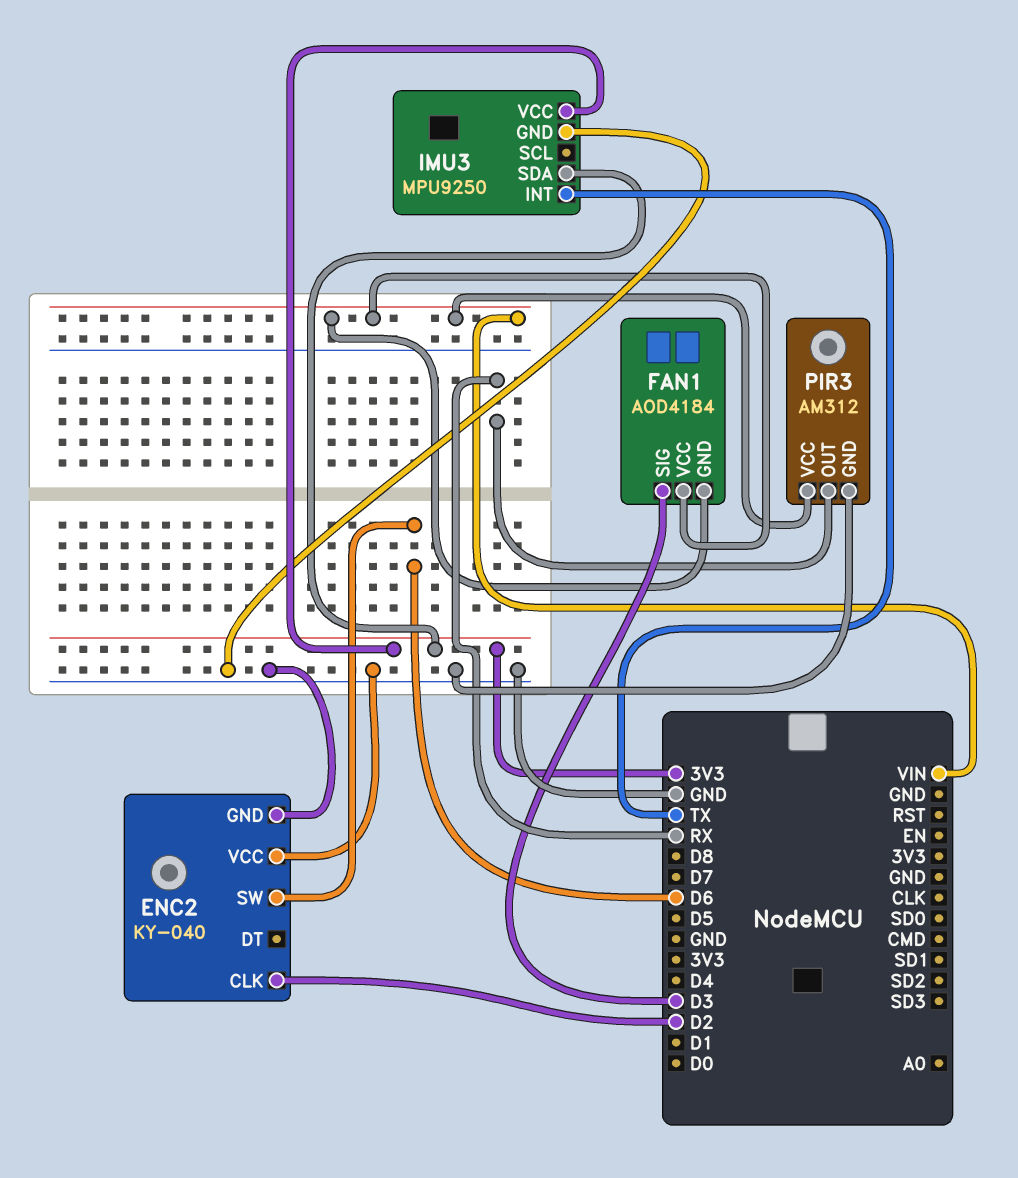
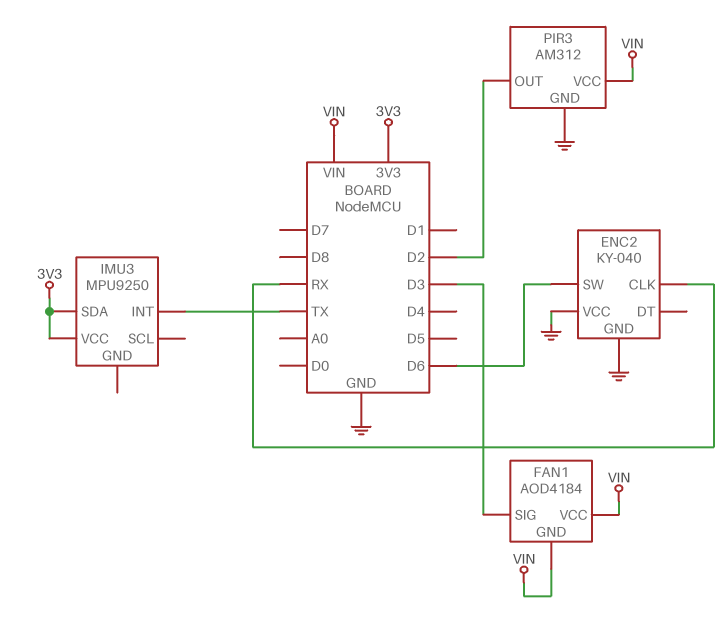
ENC2 pin CLK: D2 -> RX
IMU3 pin GND: GND -> none
PIR3 pin OUT: RX -> D2

